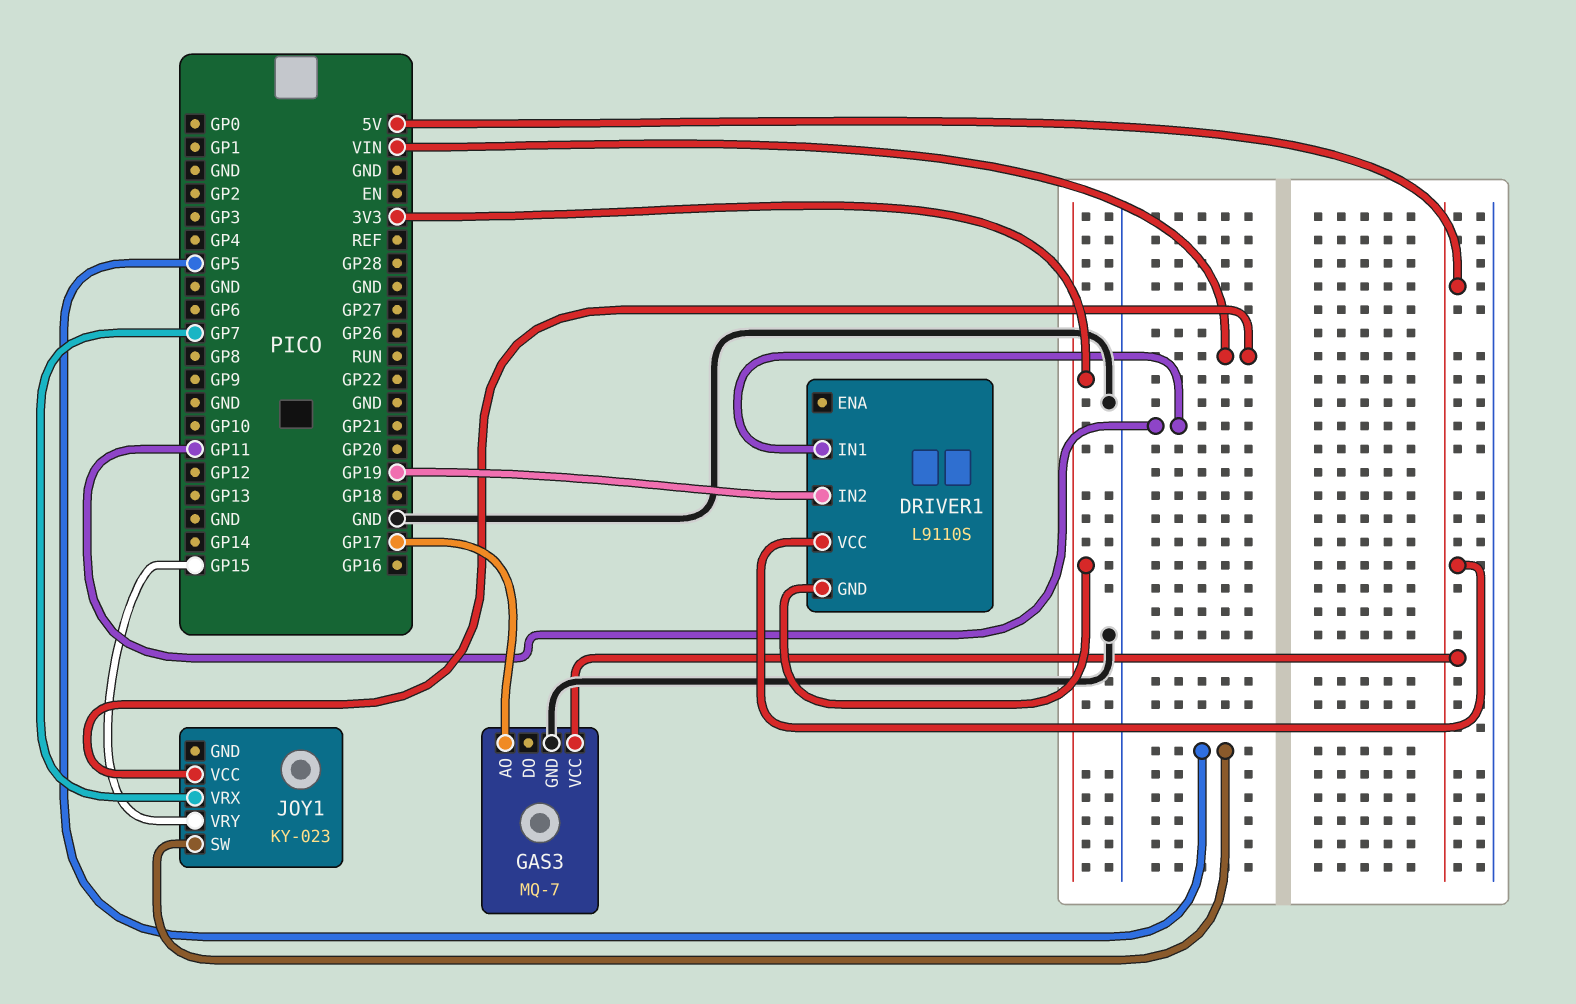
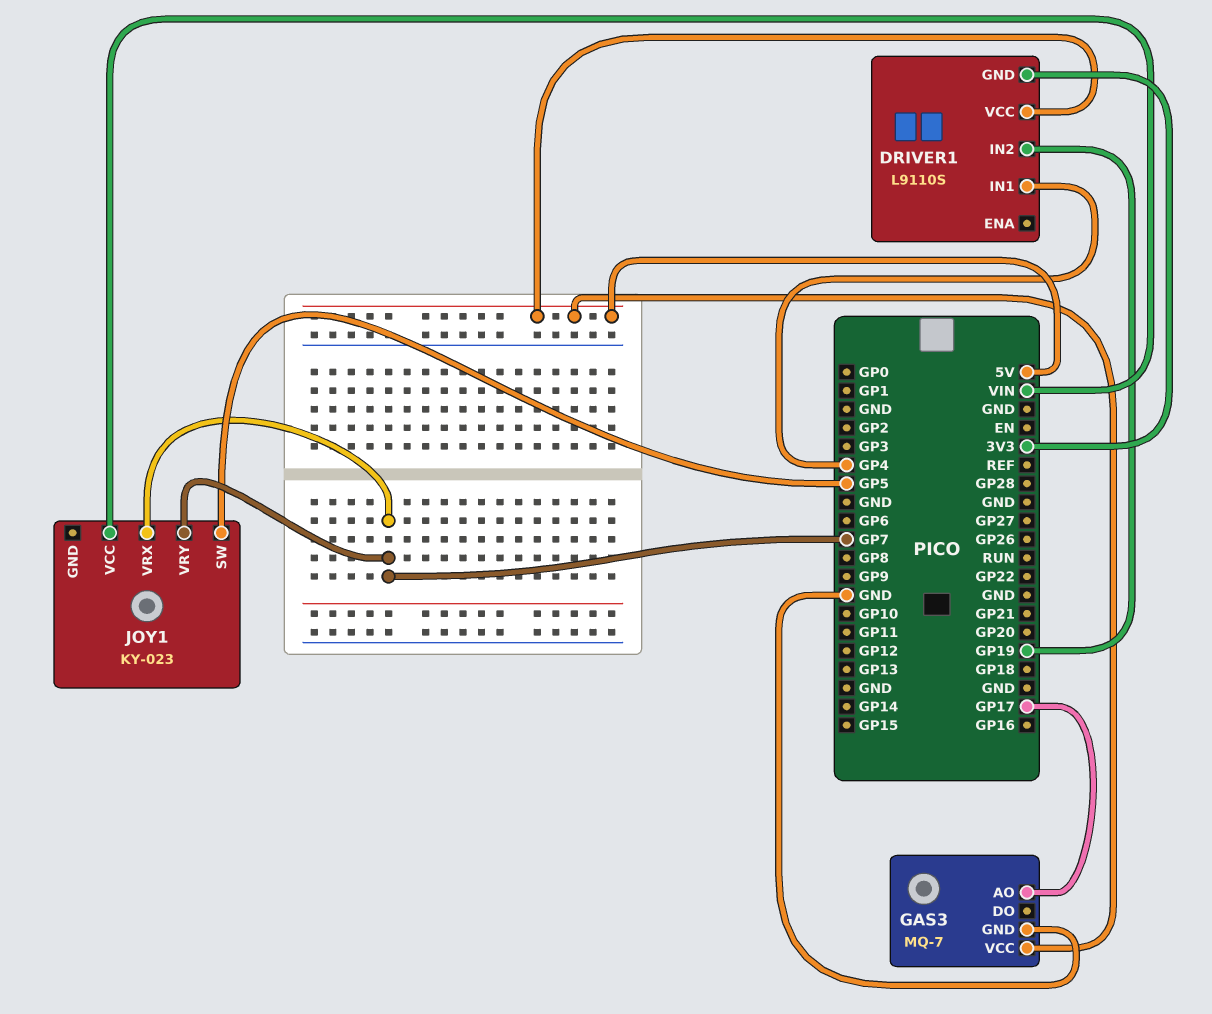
DRIVER1 pin IN1: GP11 -> GP4
JOY1 pin VRY: GP15 -> GP7

